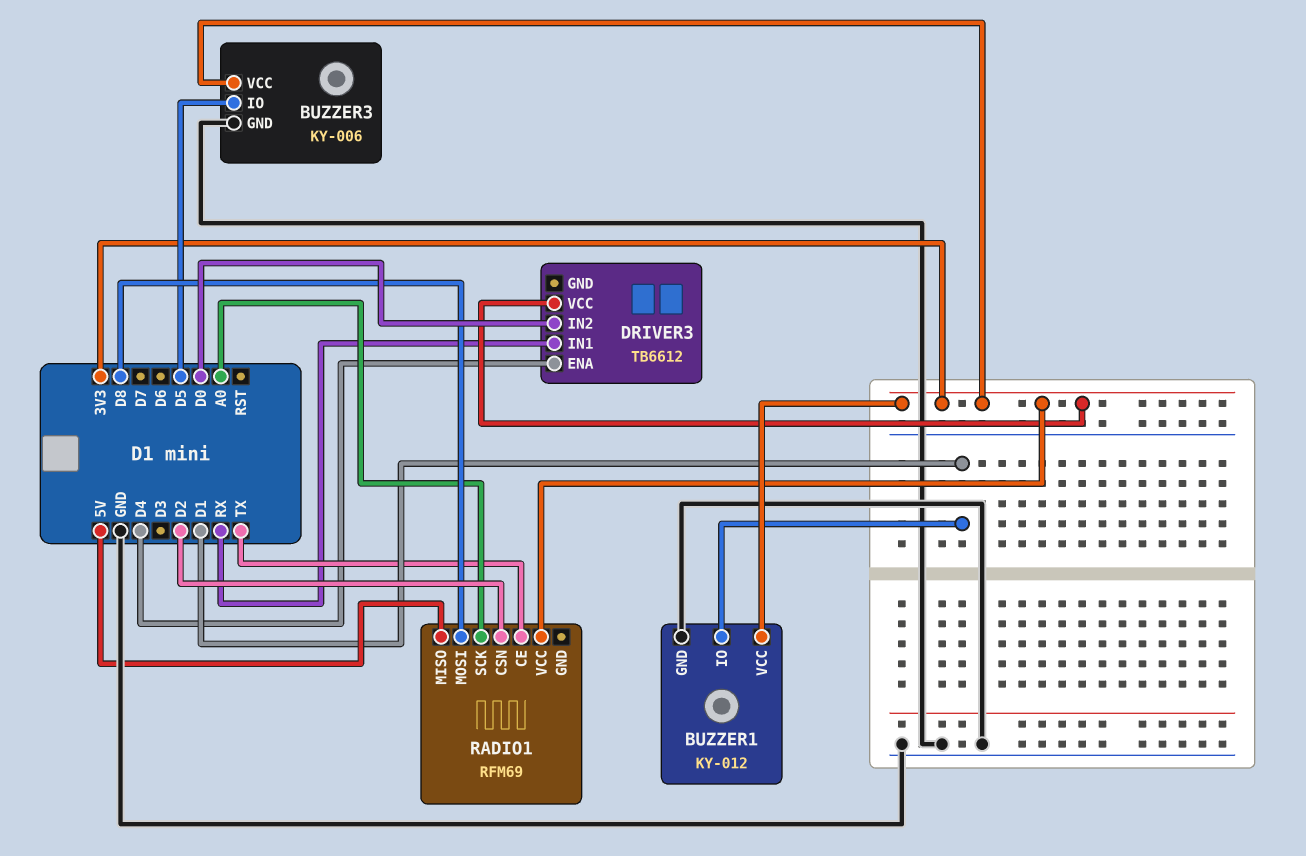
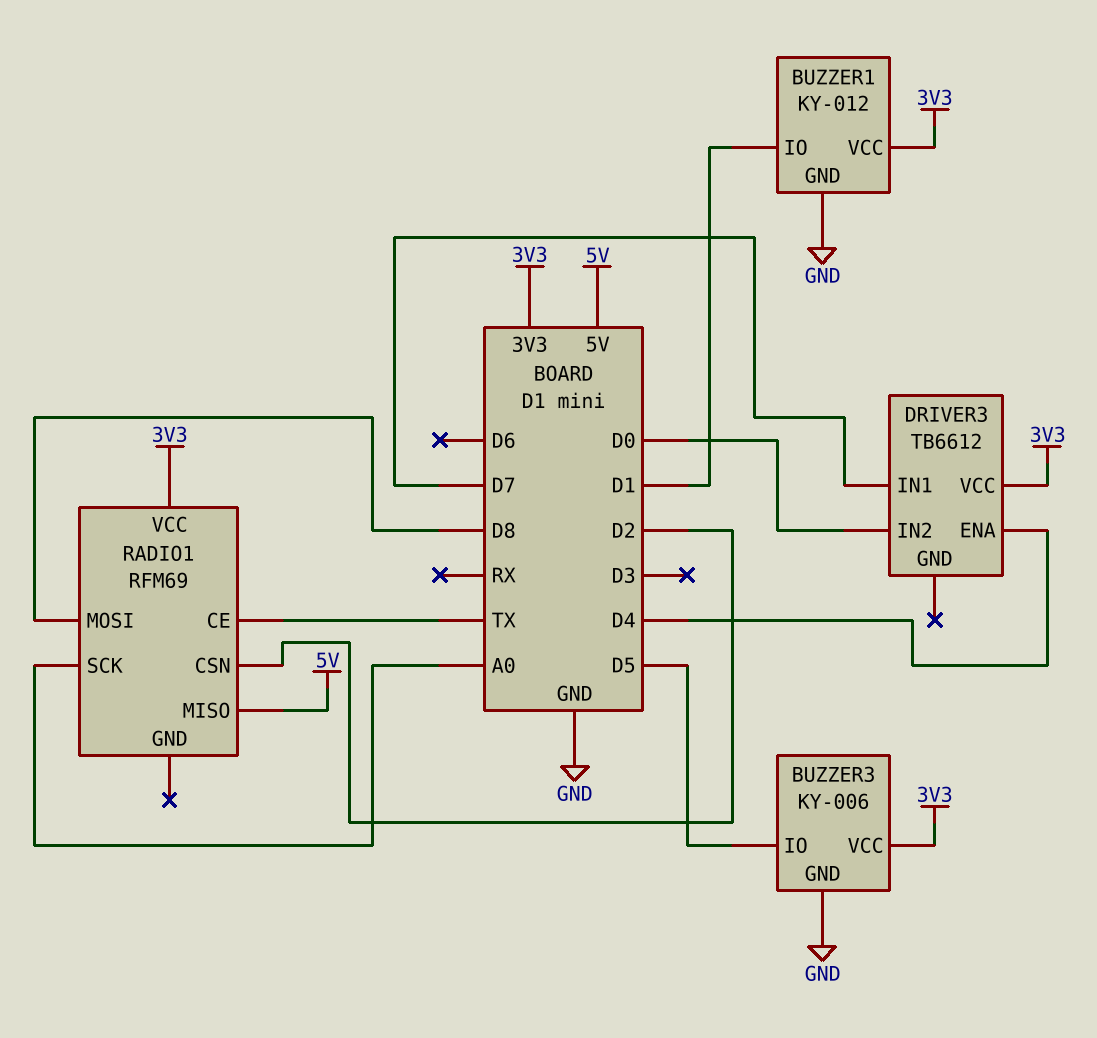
DRIVER3 pin IN1: RX -> D7

